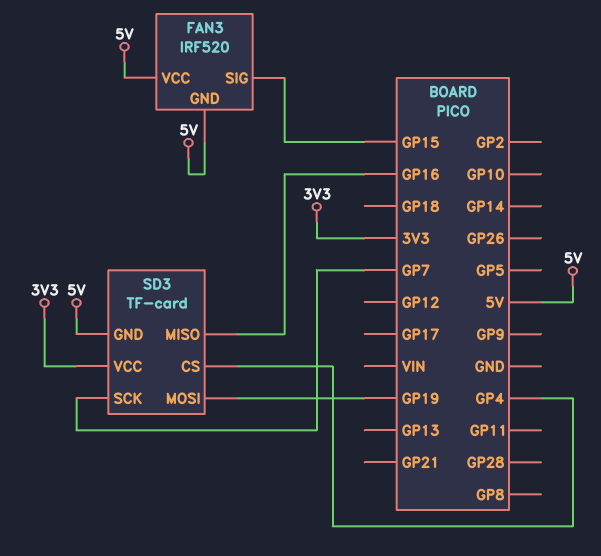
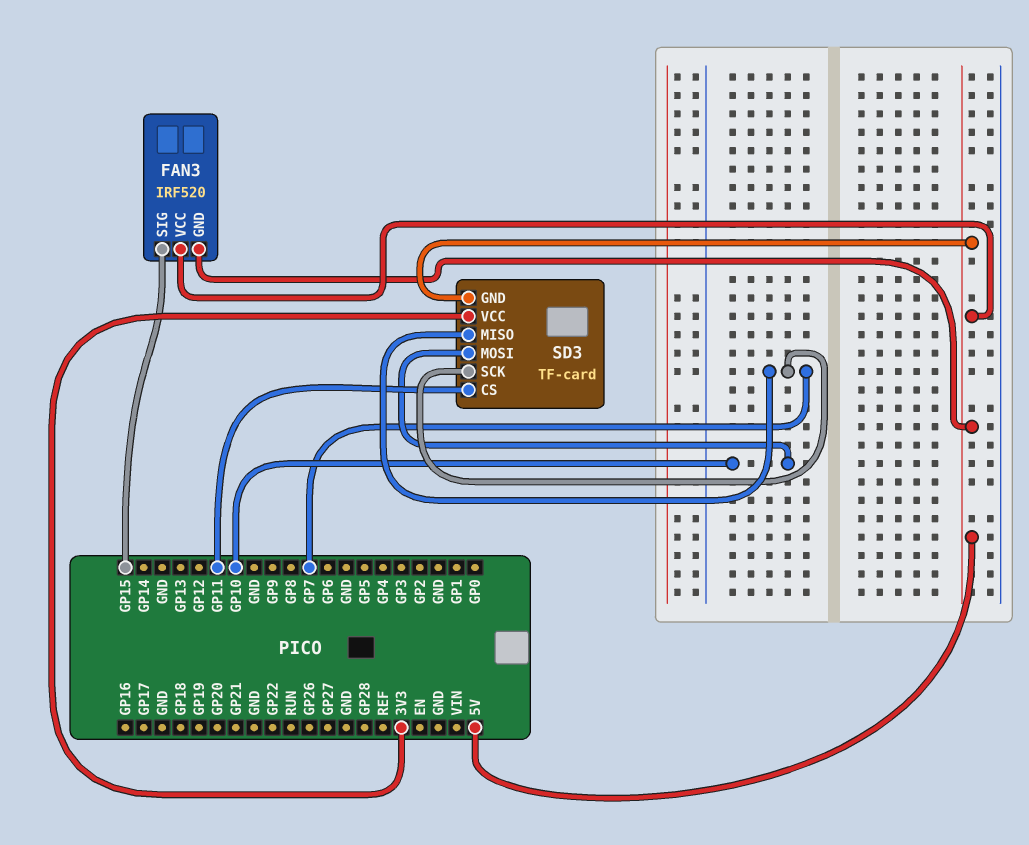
SD3 pin CS: GP4 -> GP11
SD3 pin MISO: GP16 -> GP7
SD3 pin MOSI: GP19 -> GP10

